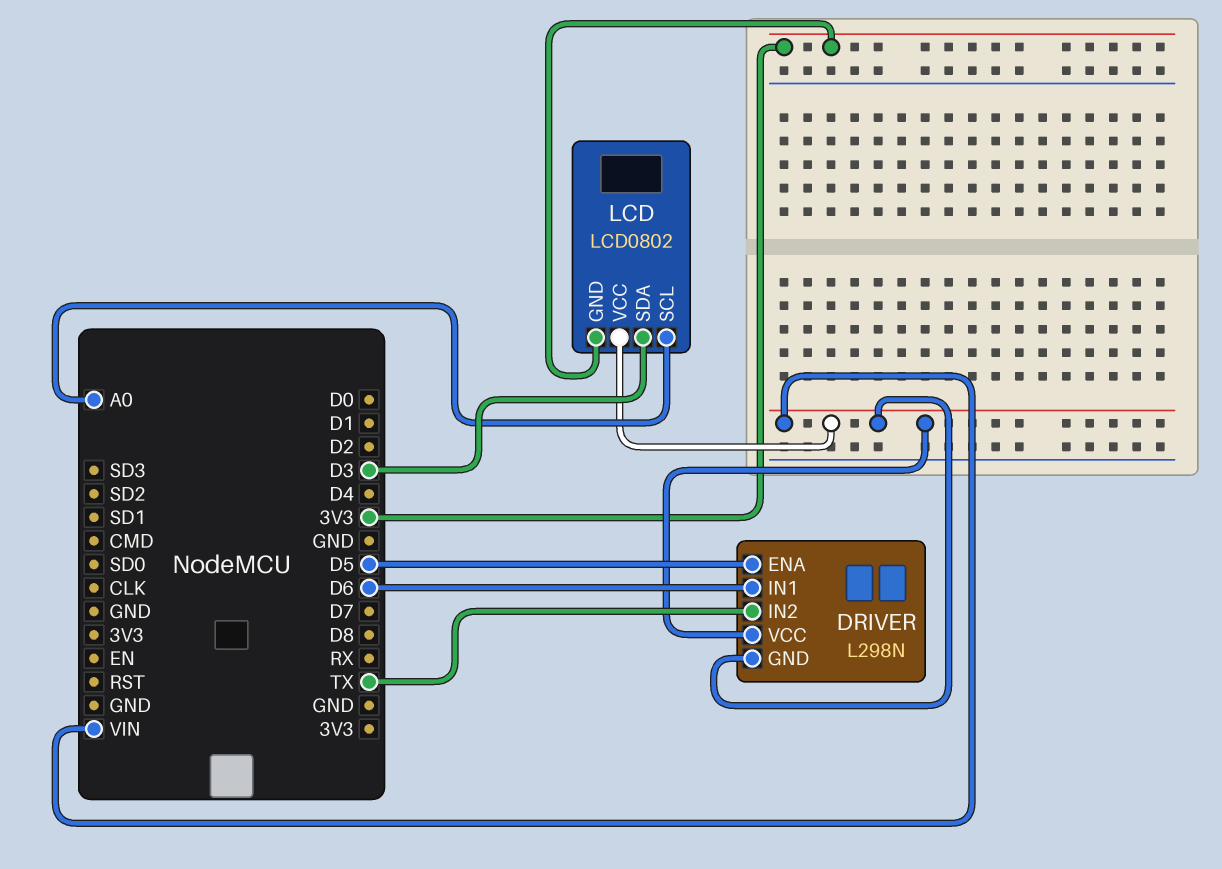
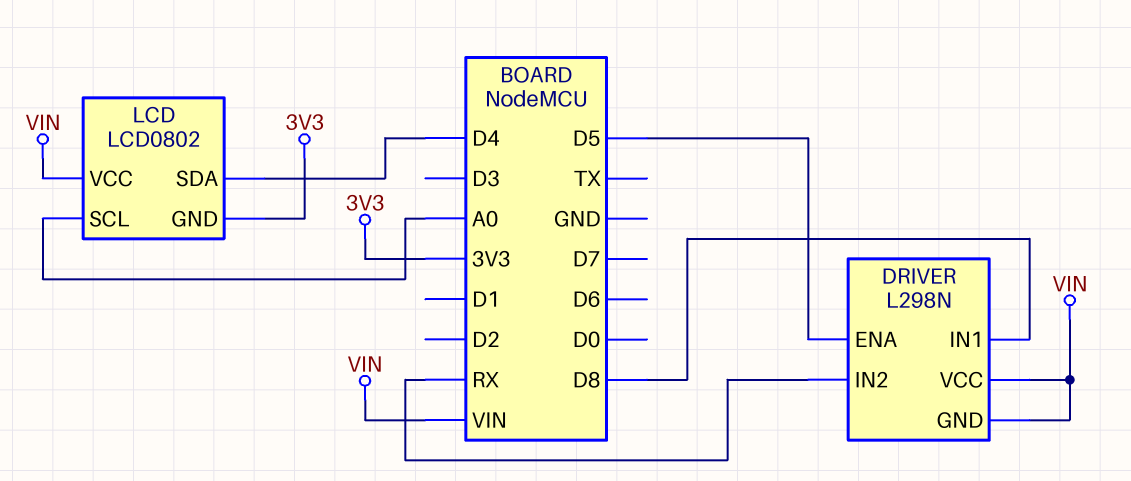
DRIVER pin IN1: D6 -> D8
DRIVER pin IN2: TX -> RX
LCD pin SDA: D3 -> D4

